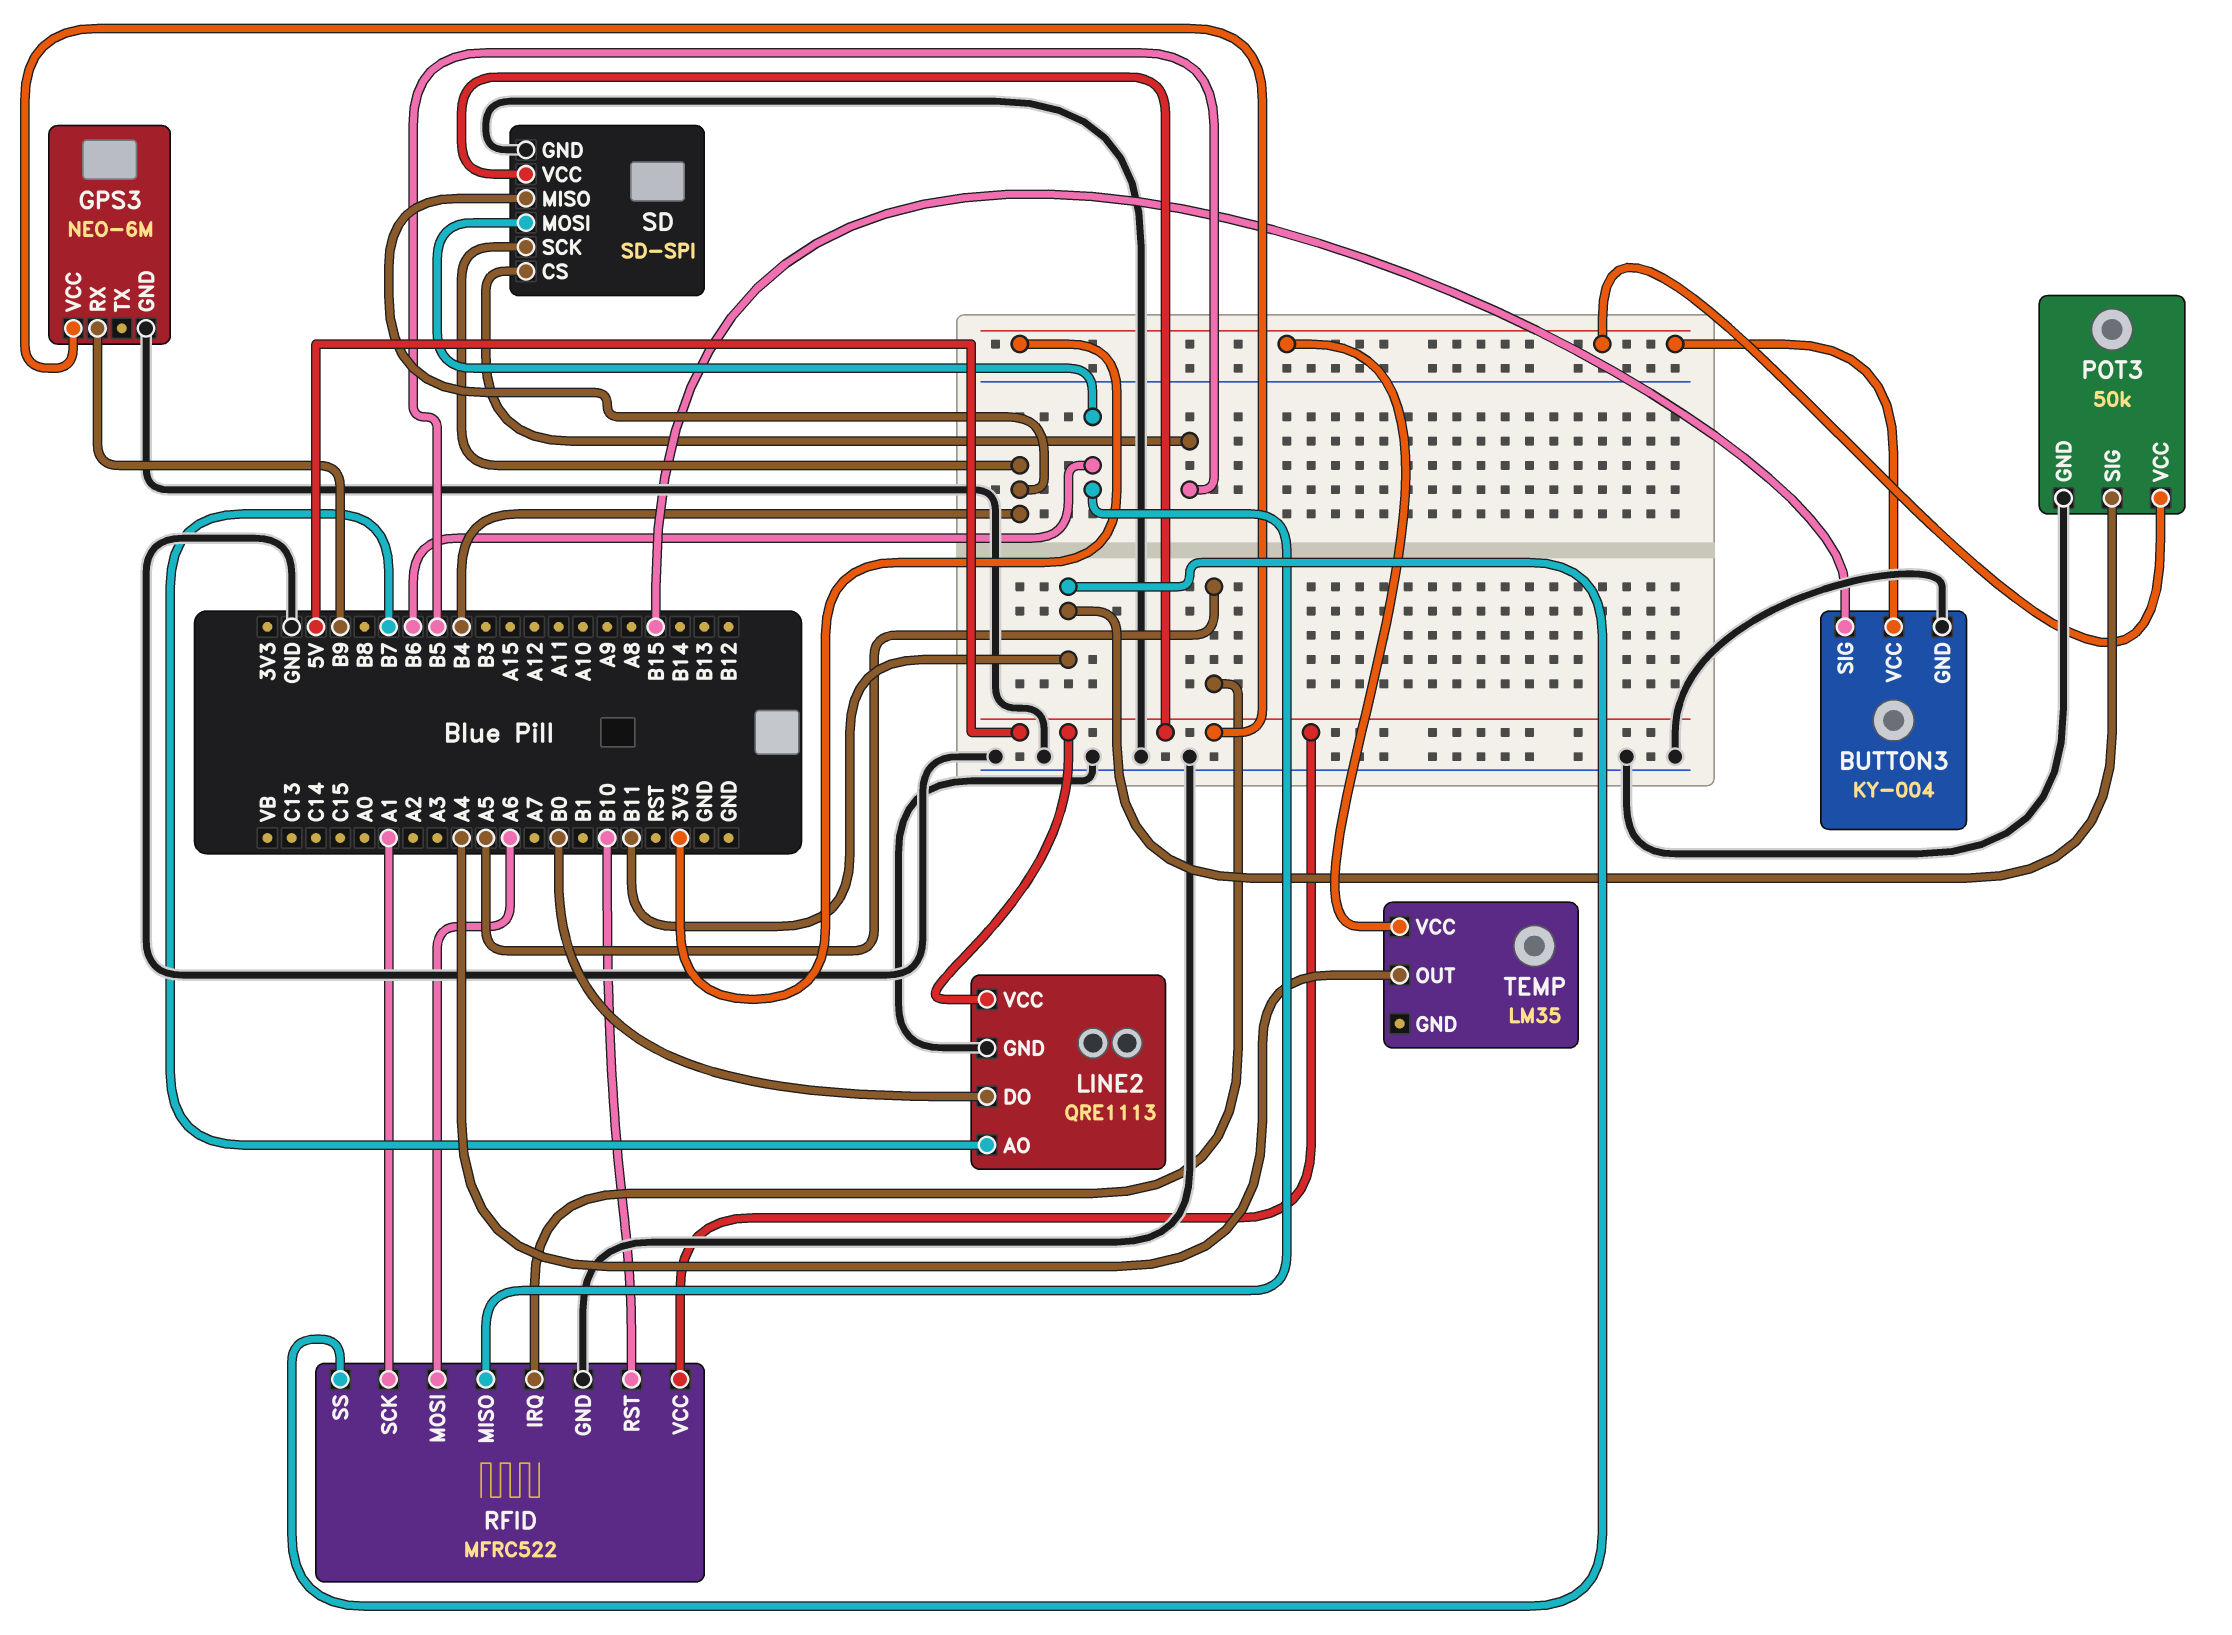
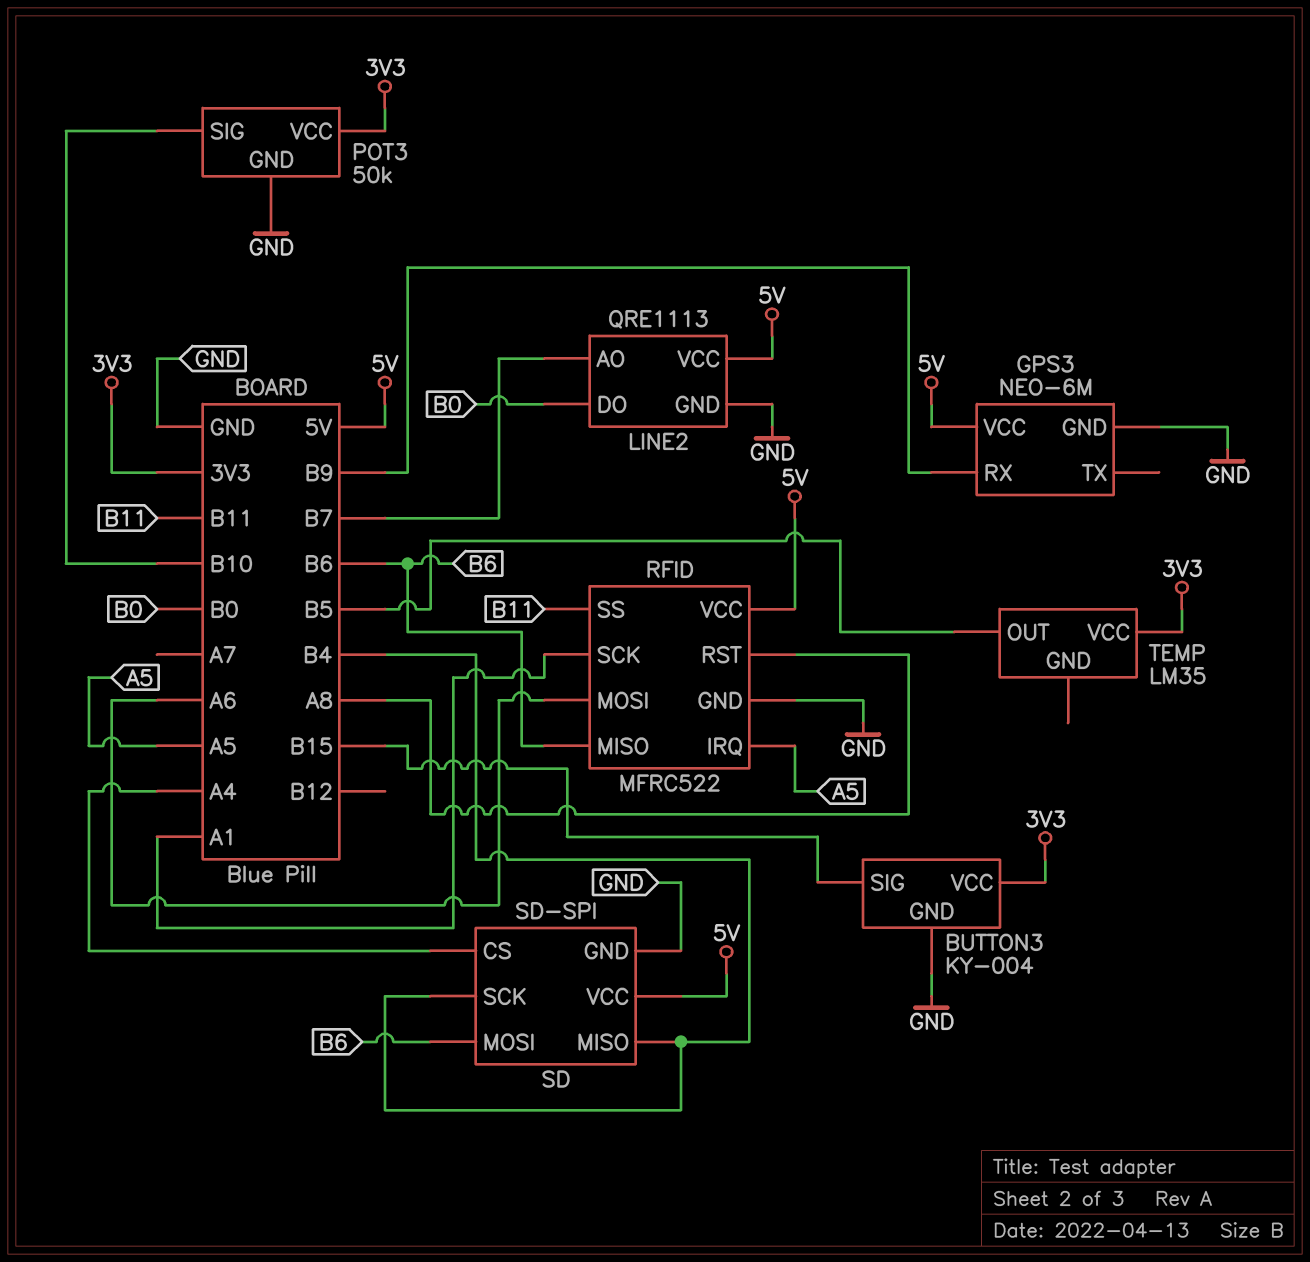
POT3 pin SIG: B11 -> B10
RFID pin RST: B10 -> A8
SD pin CS: B5 -> A4
TEMP pin OUT: A4 -> B5

